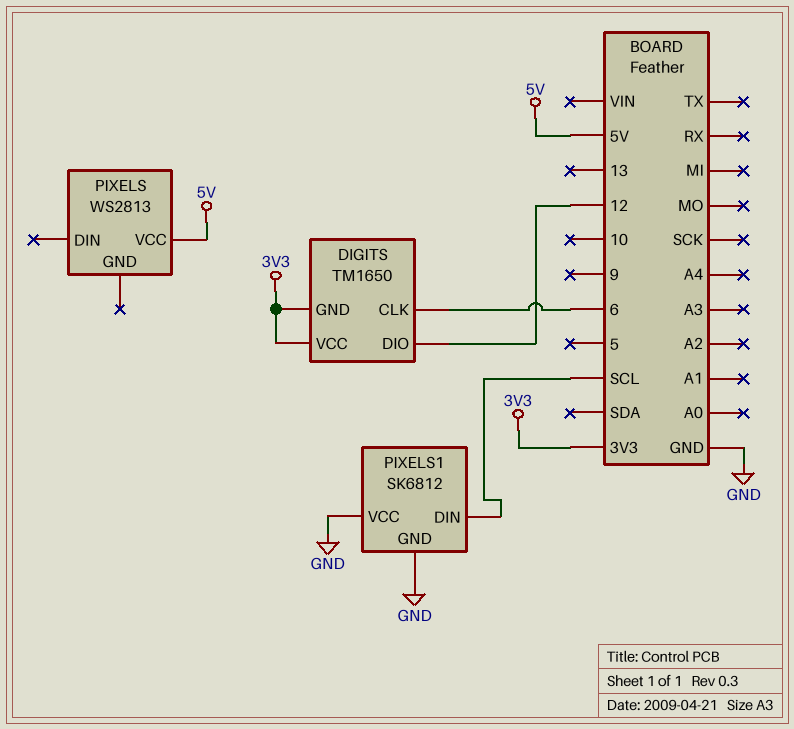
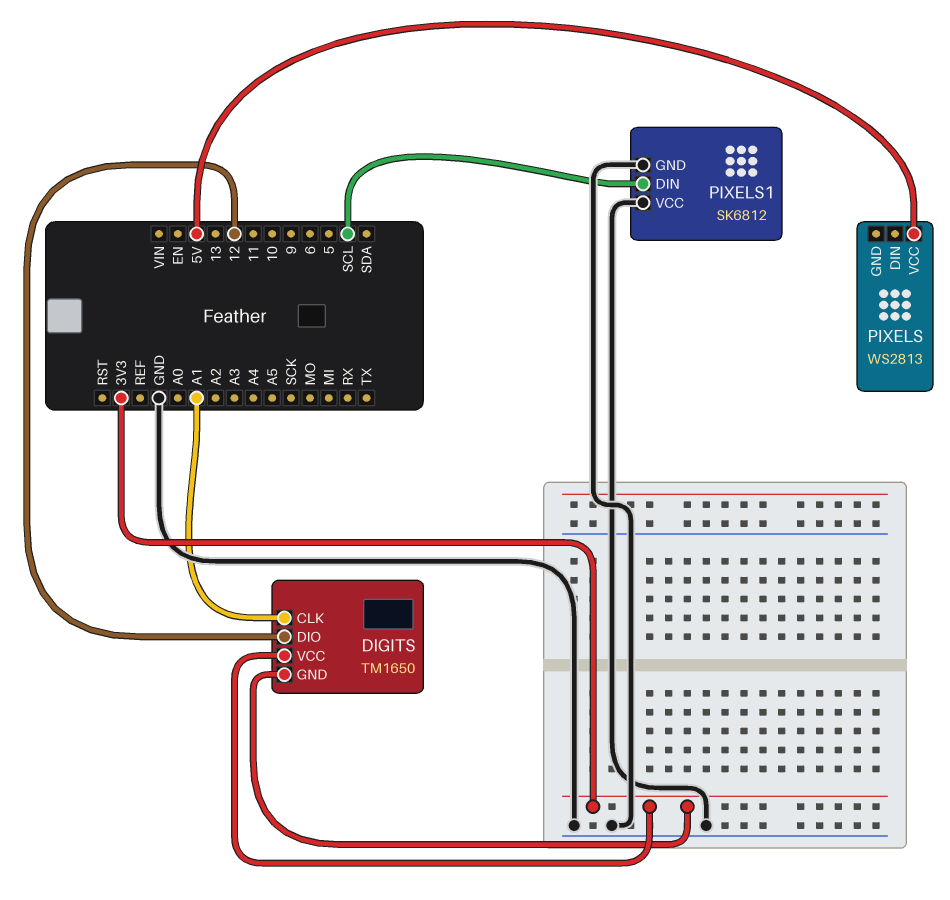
DIGITS pin CLK: 6 -> A1

